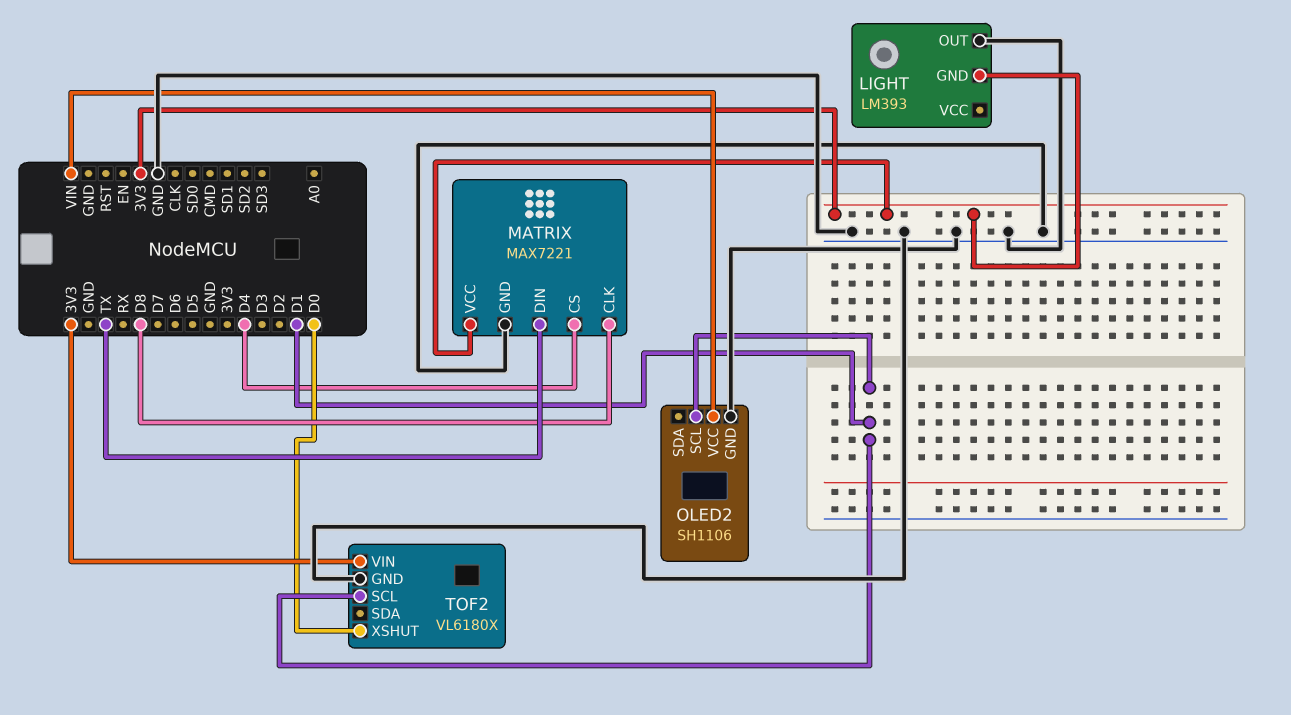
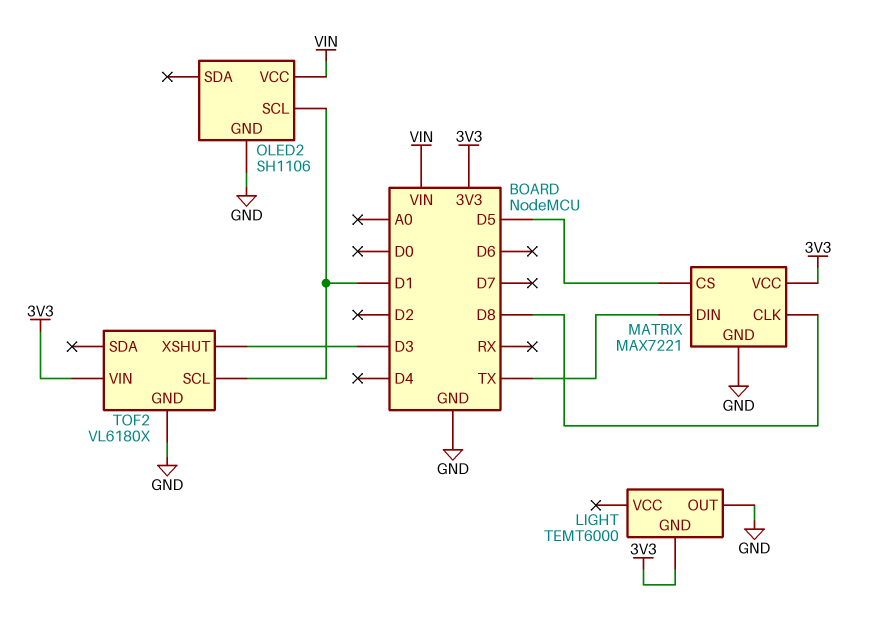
LIGHT: LM393 -> TEMT6000
MATRIX pin CS: D4 -> D5
TOF2 pin XSHUT: D0 -> D3

